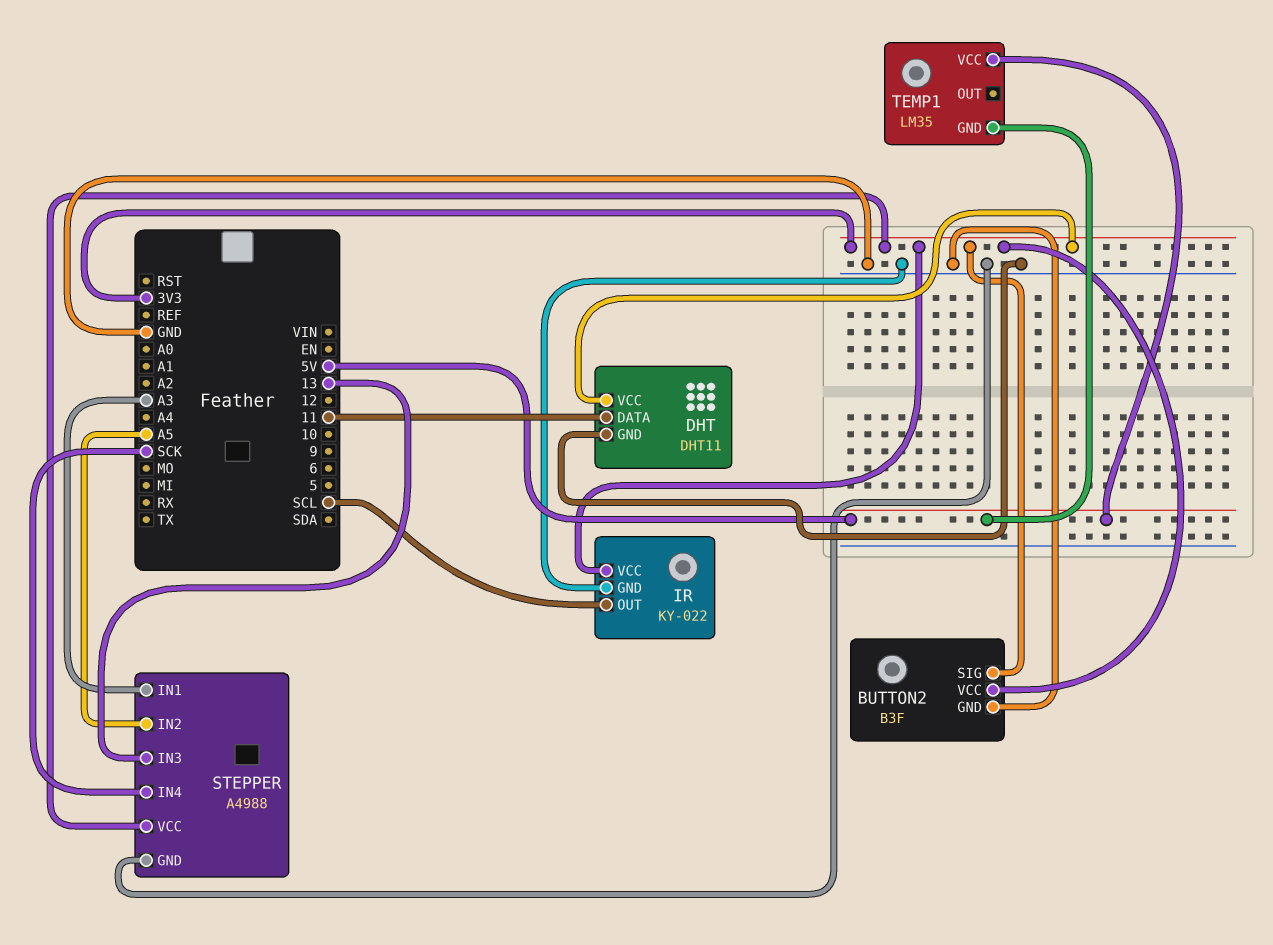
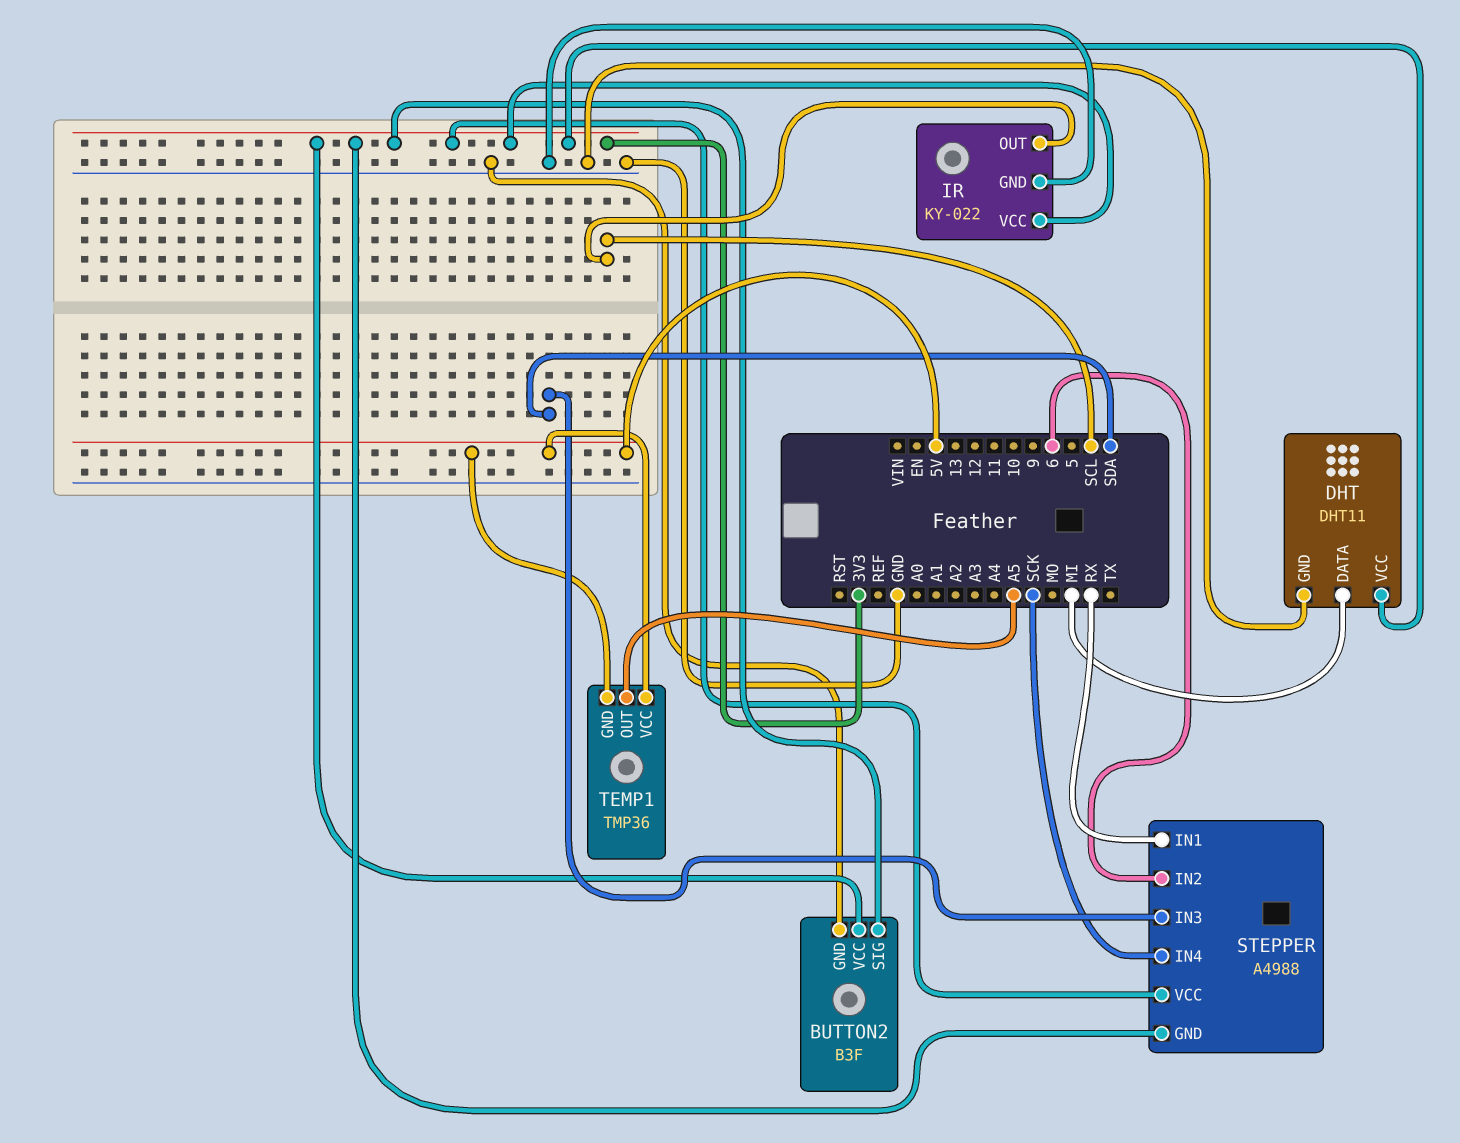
DHT pin DATA: 11 -> MI
STEPPER pin GND: GND -> 3V3
STEPPER pin IN1: A3 -> RX
STEPPER pin IN2: A5 -> 6
STEPPER pin IN3: 13 -> SDA
TEMP1: LM35 -> TMP36
TEMP1 pin OUT: none -> A5

